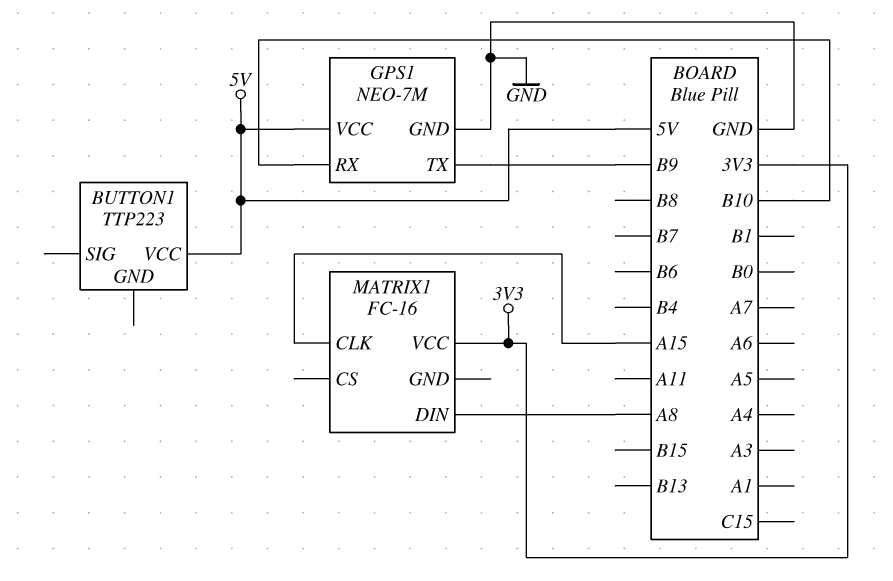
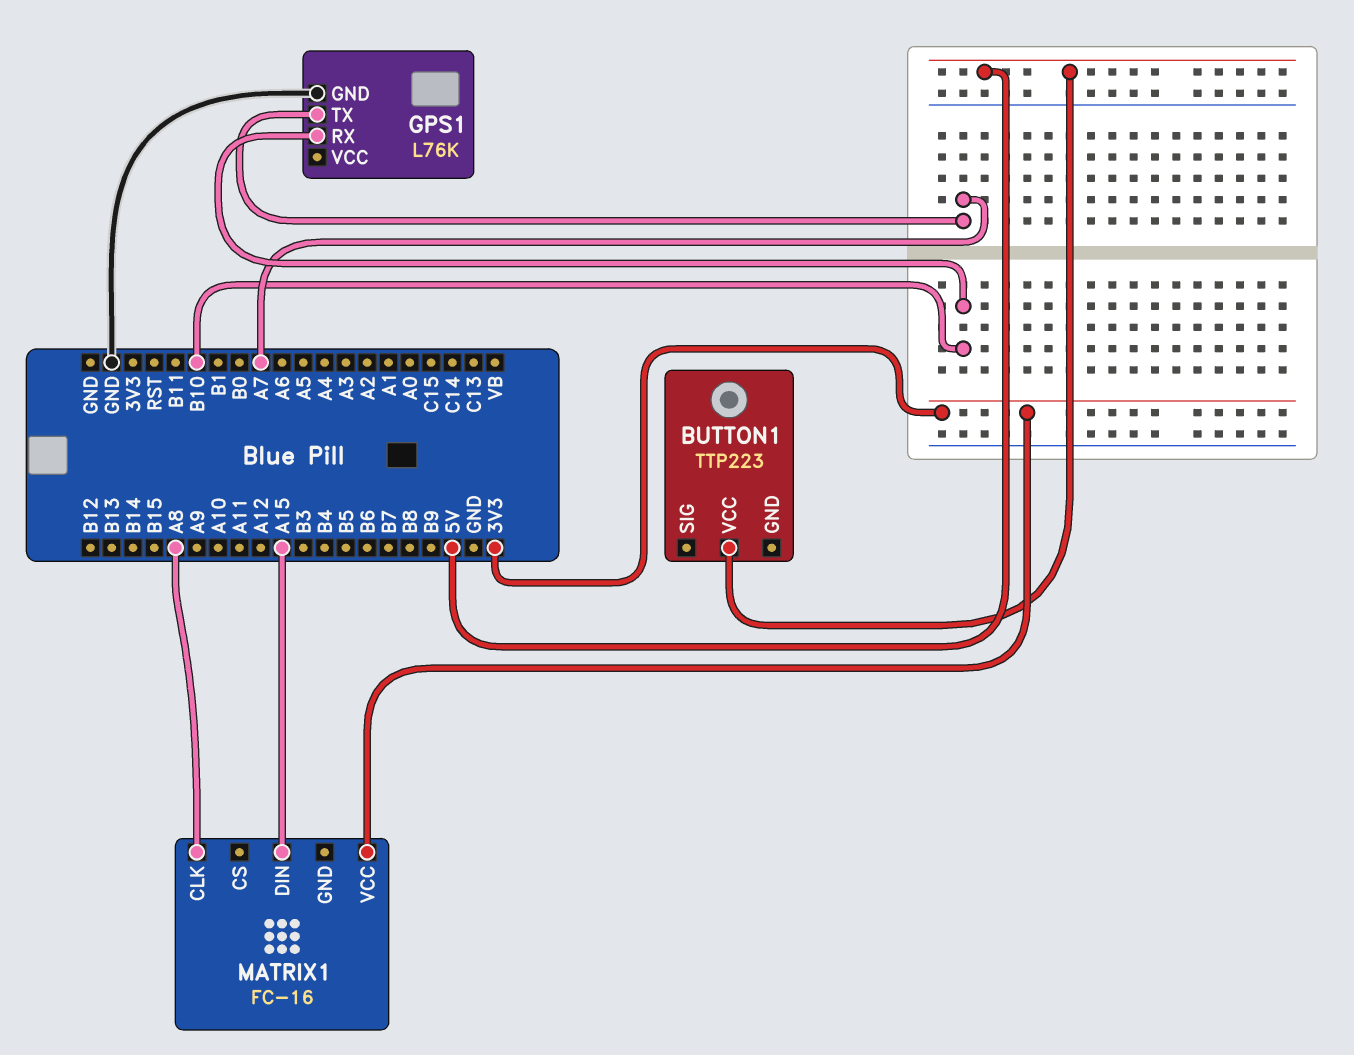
GPS1: NEO-7M -> L76K
GPS1 pin TX: B9 -> A7
GPS1 pin VCC: 5V -> none
MATRIX1 pin CLK: A15 -> A8
MATRIX1 pin DIN: A8 -> A15

